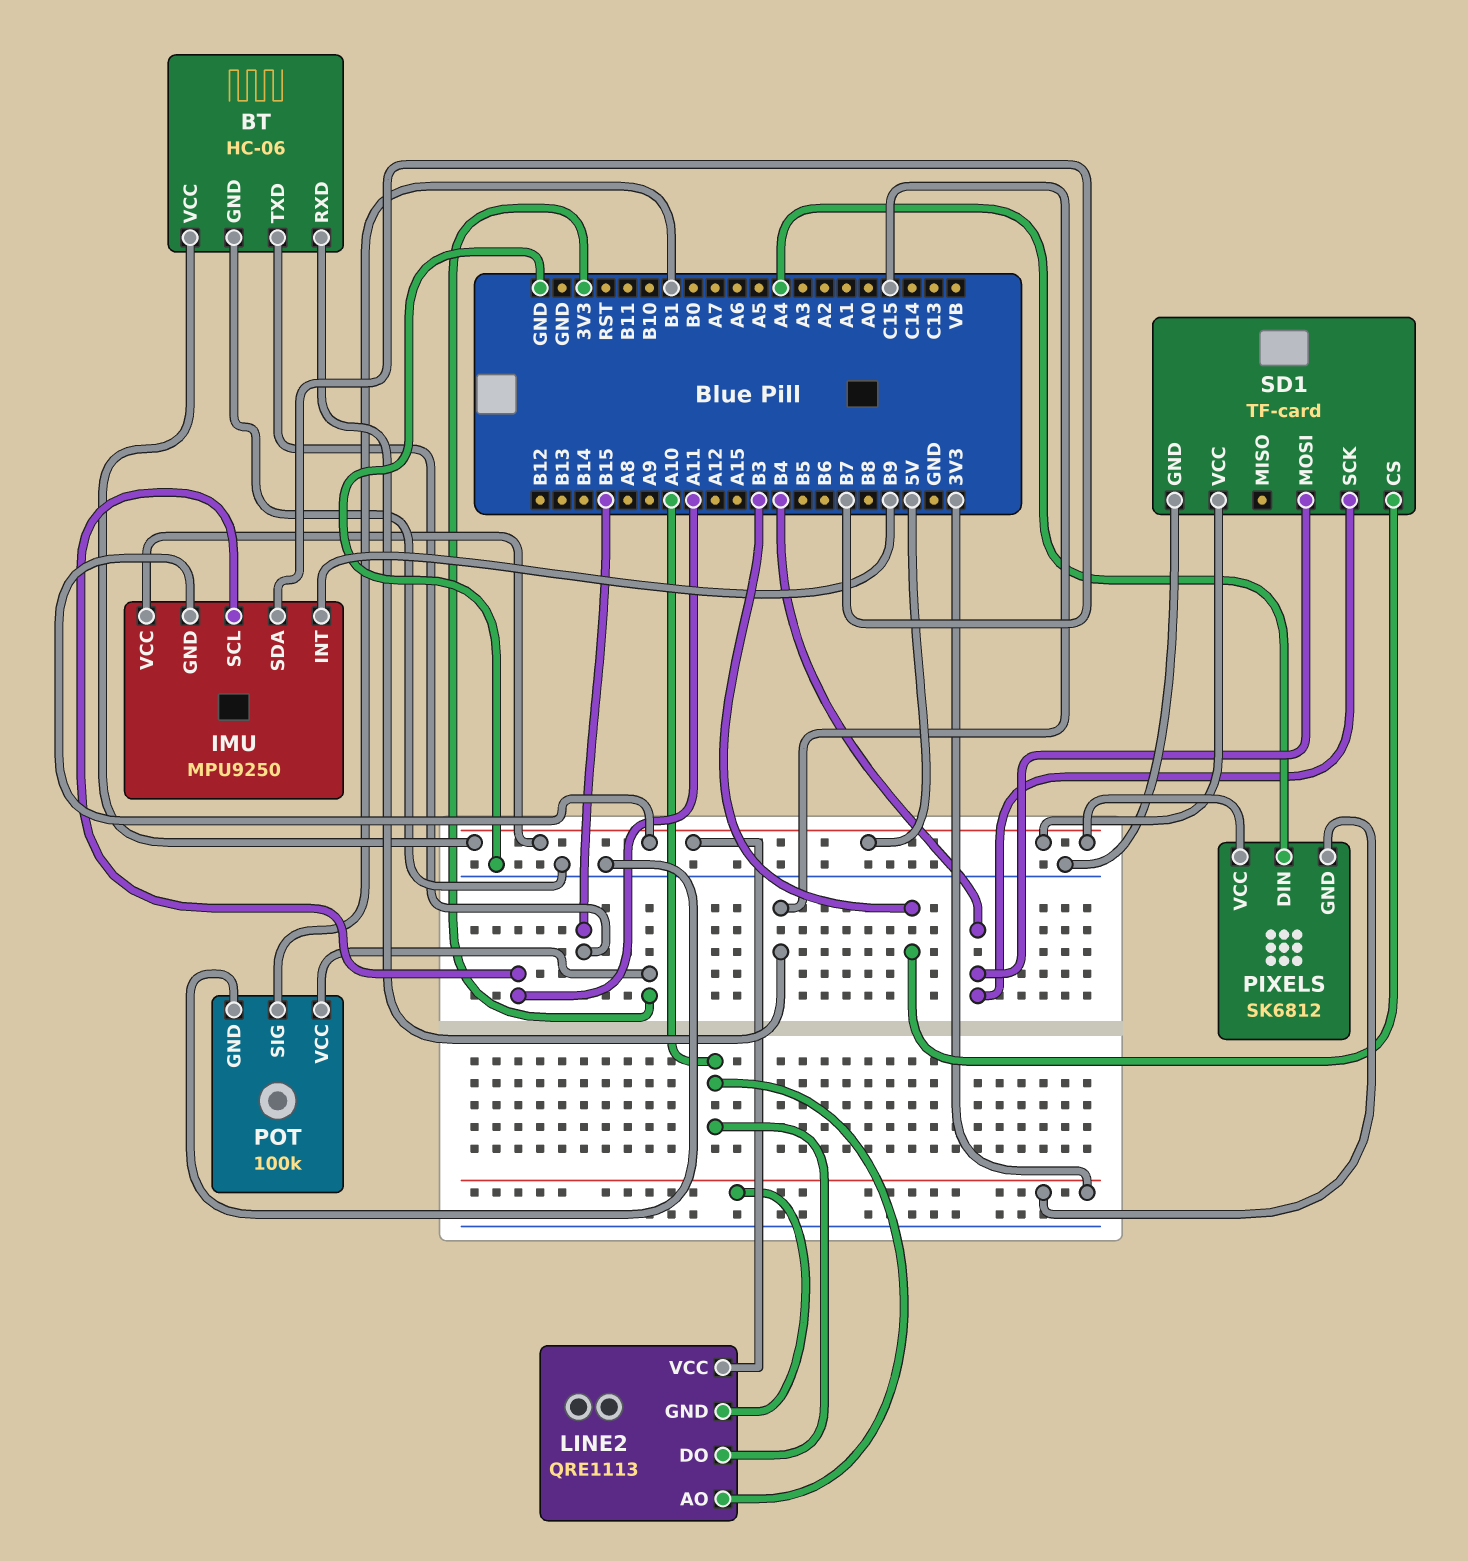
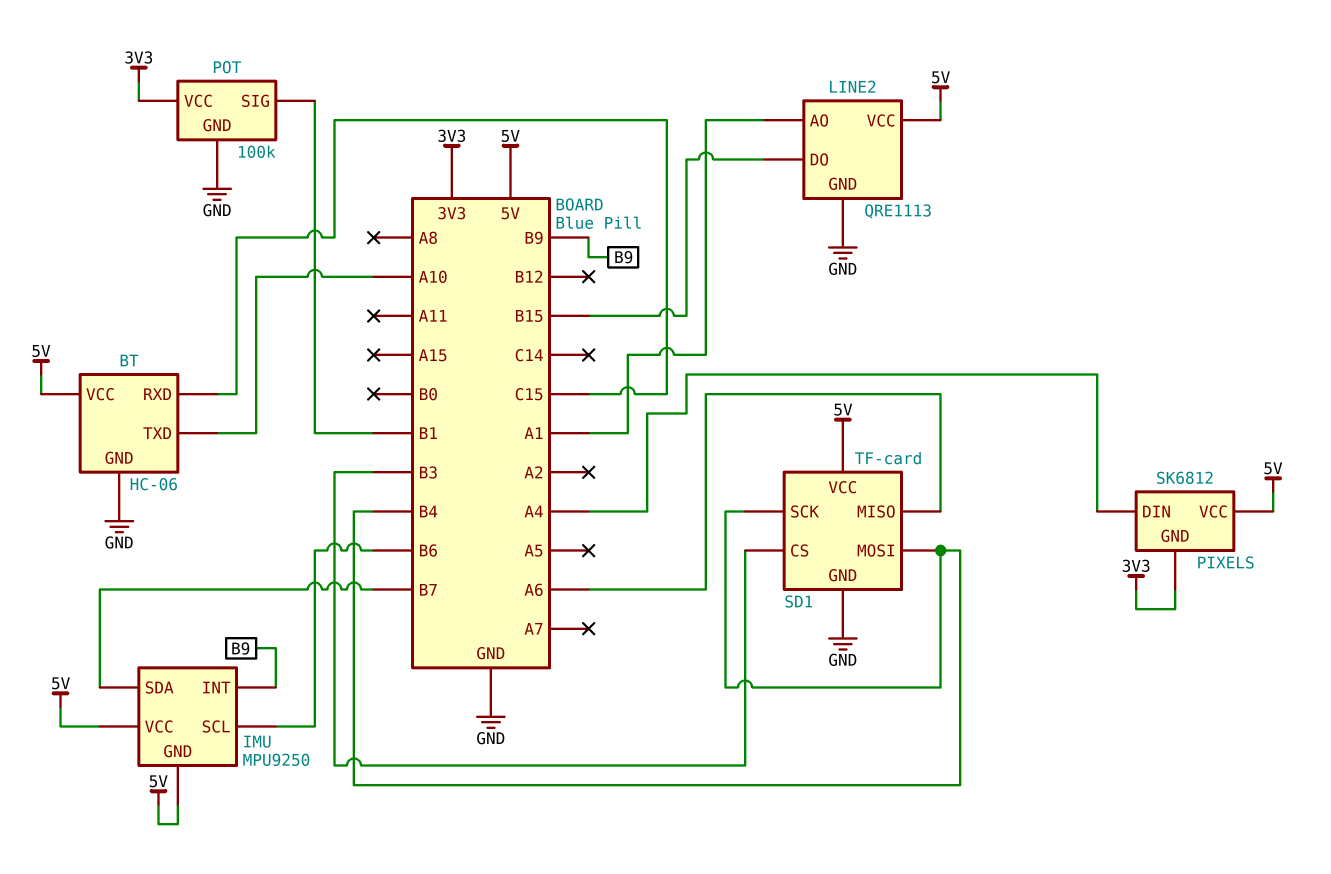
BT pin TXD: B15 -> A10
IMU pin SCL: A11 -> B6
LINE2 pin AO: A10 -> A1
LINE2 pin DO: A10 -> B15
LINE2 pin GND: 3V3 -> GND
SD1 pin MISO: none -> A6

